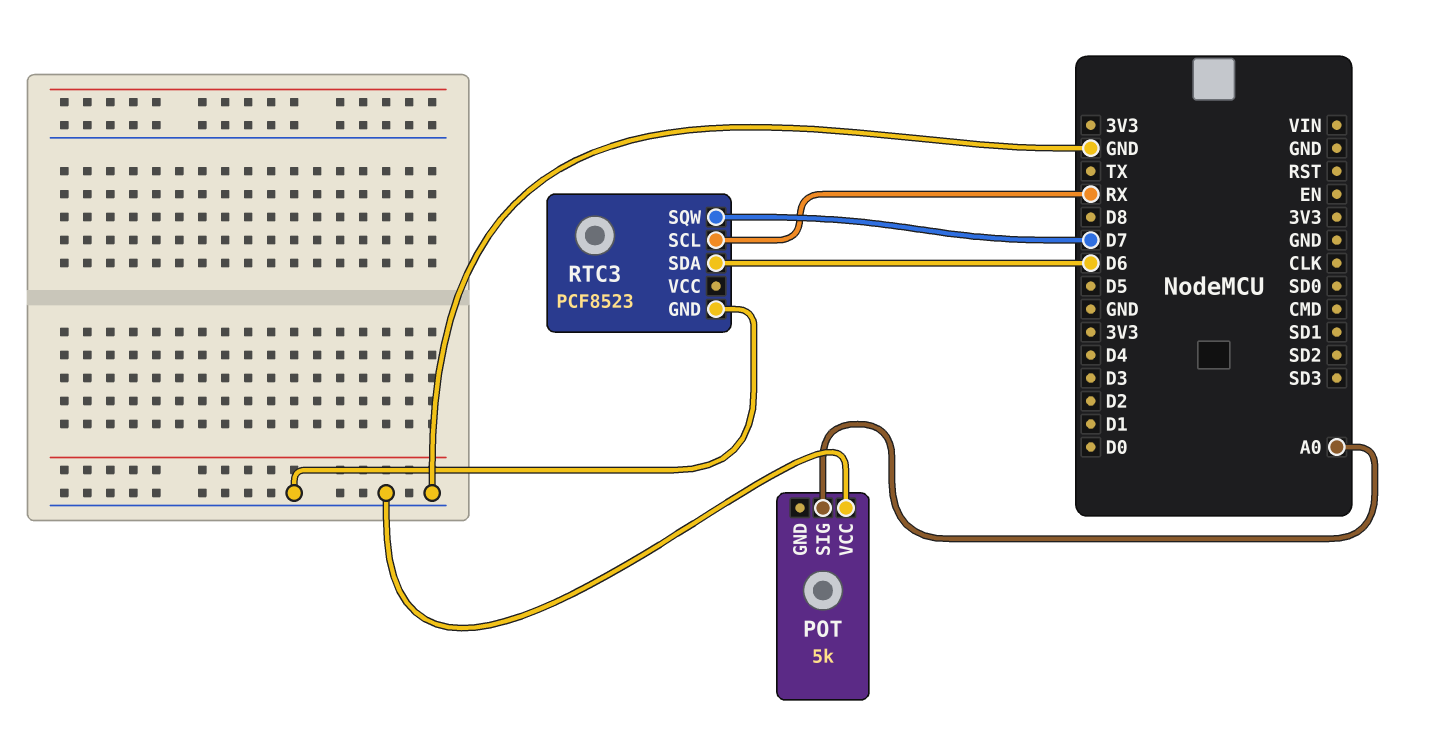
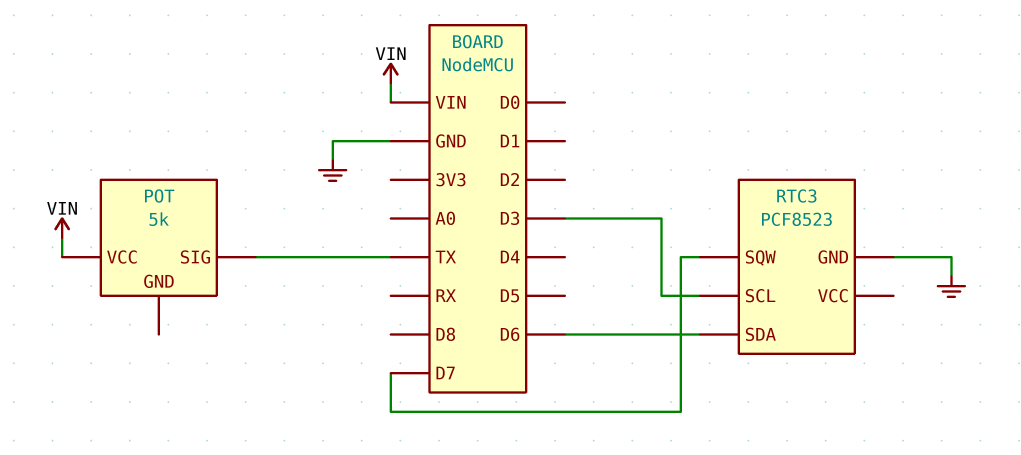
POT pin SIG: A0 -> TX
POT pin VCC: GND -> VIN
RTC3 pin SCL: RX -> D3

